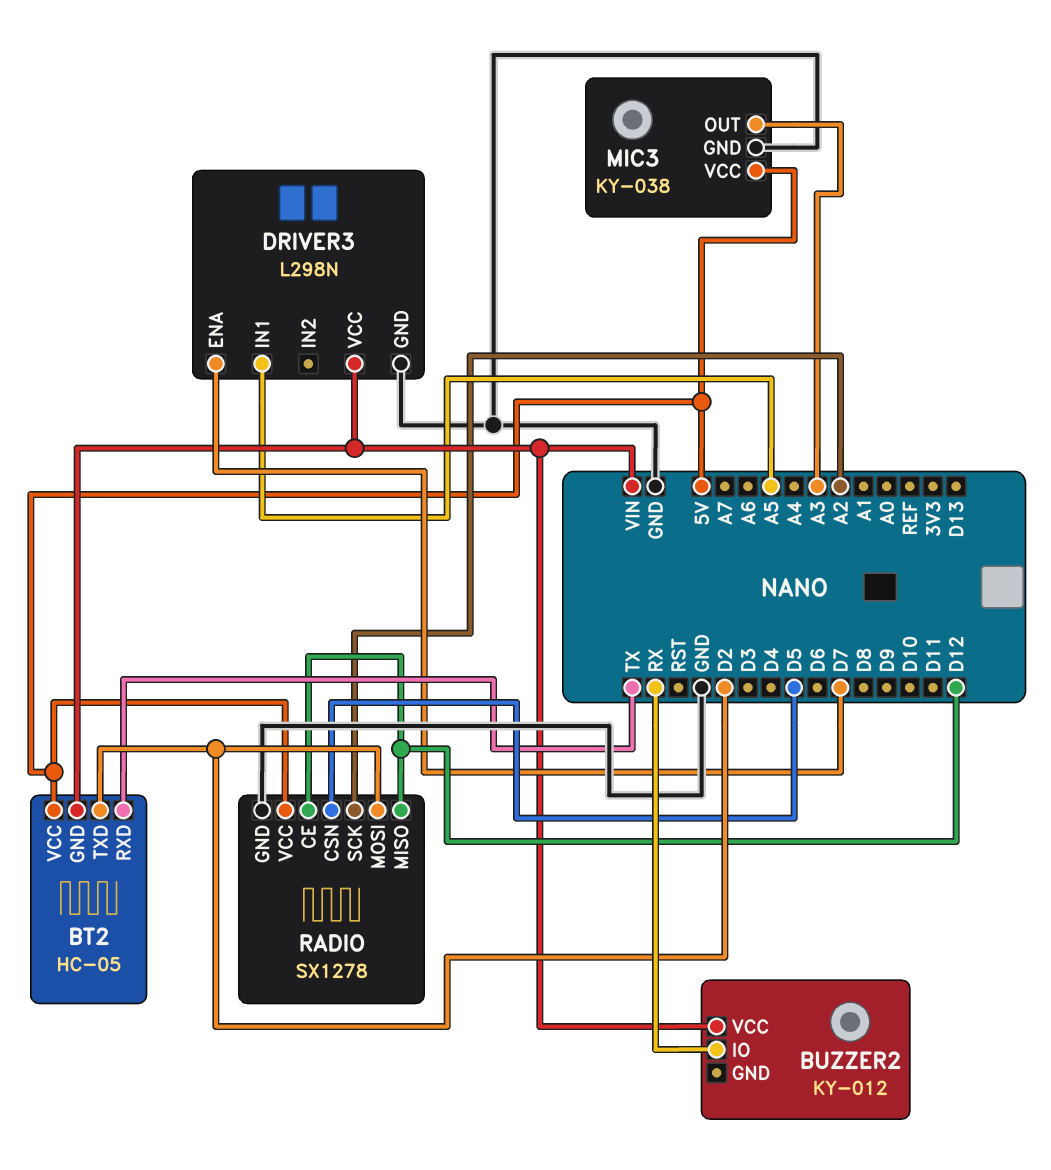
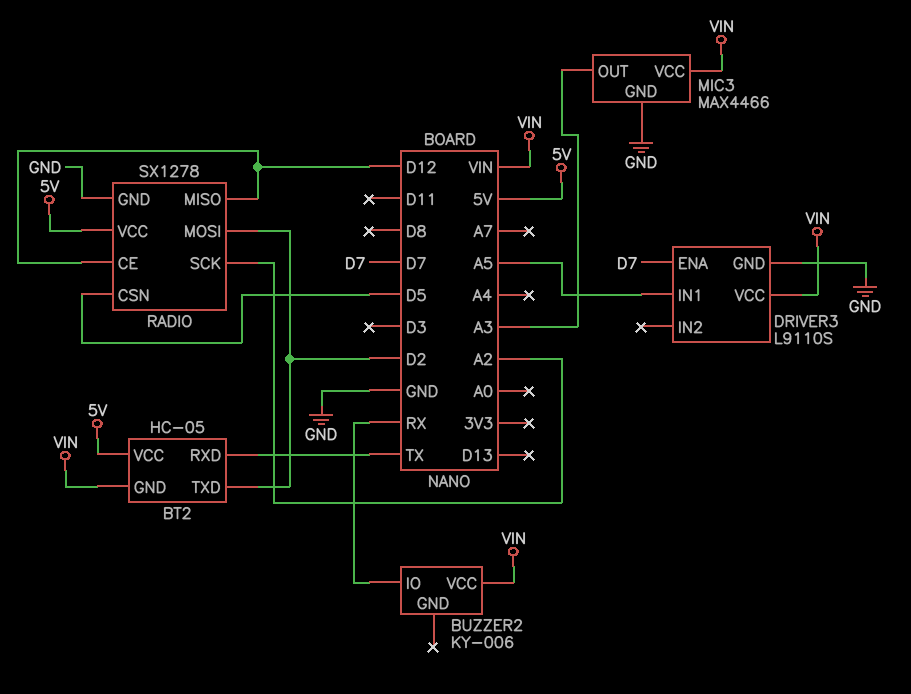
BUZZER2: KY-012 -> KY-006
DRIVER3: L298N -> L9110S
MIC3: KY-038 -> MAX4466
MIC3 pin VCC: 5V -> VIN

